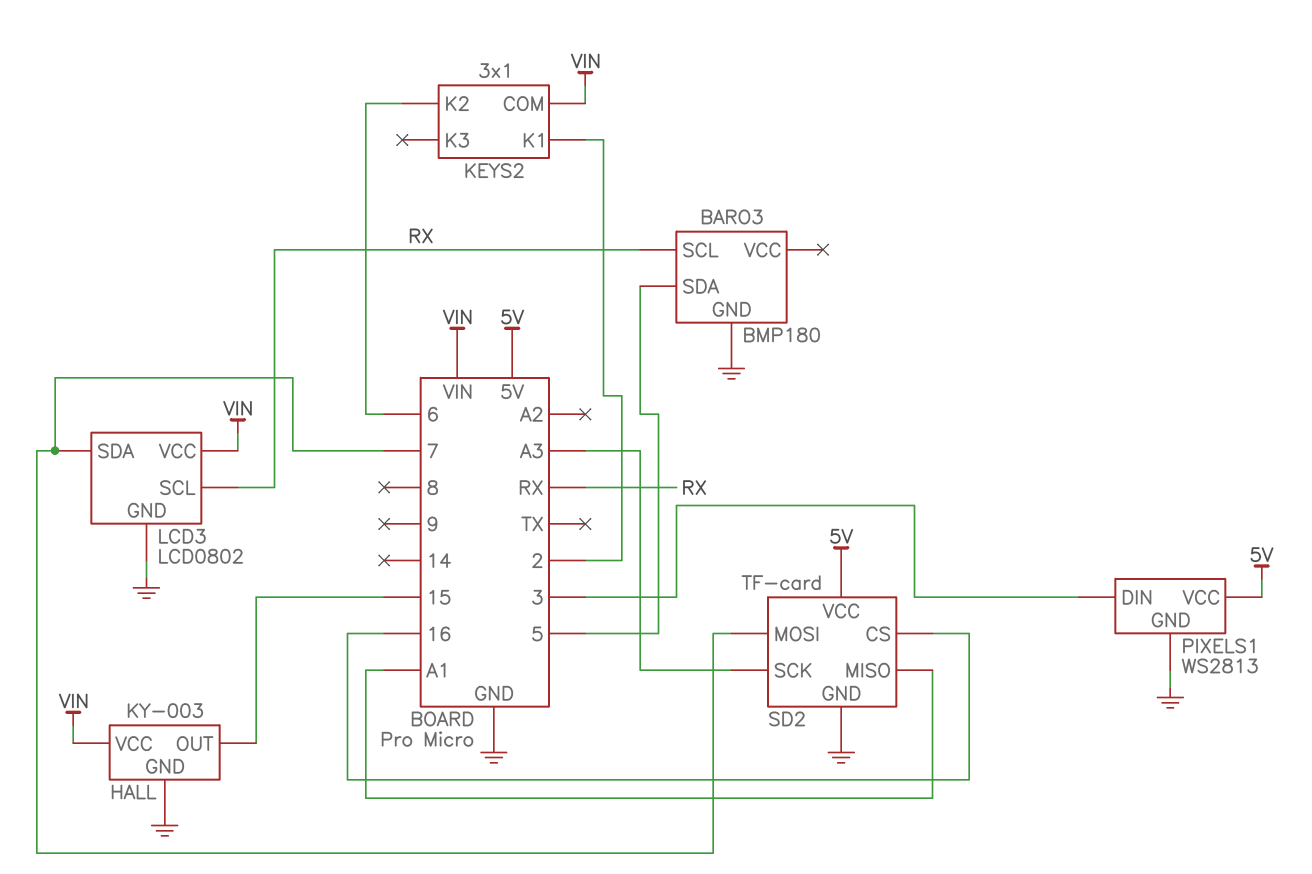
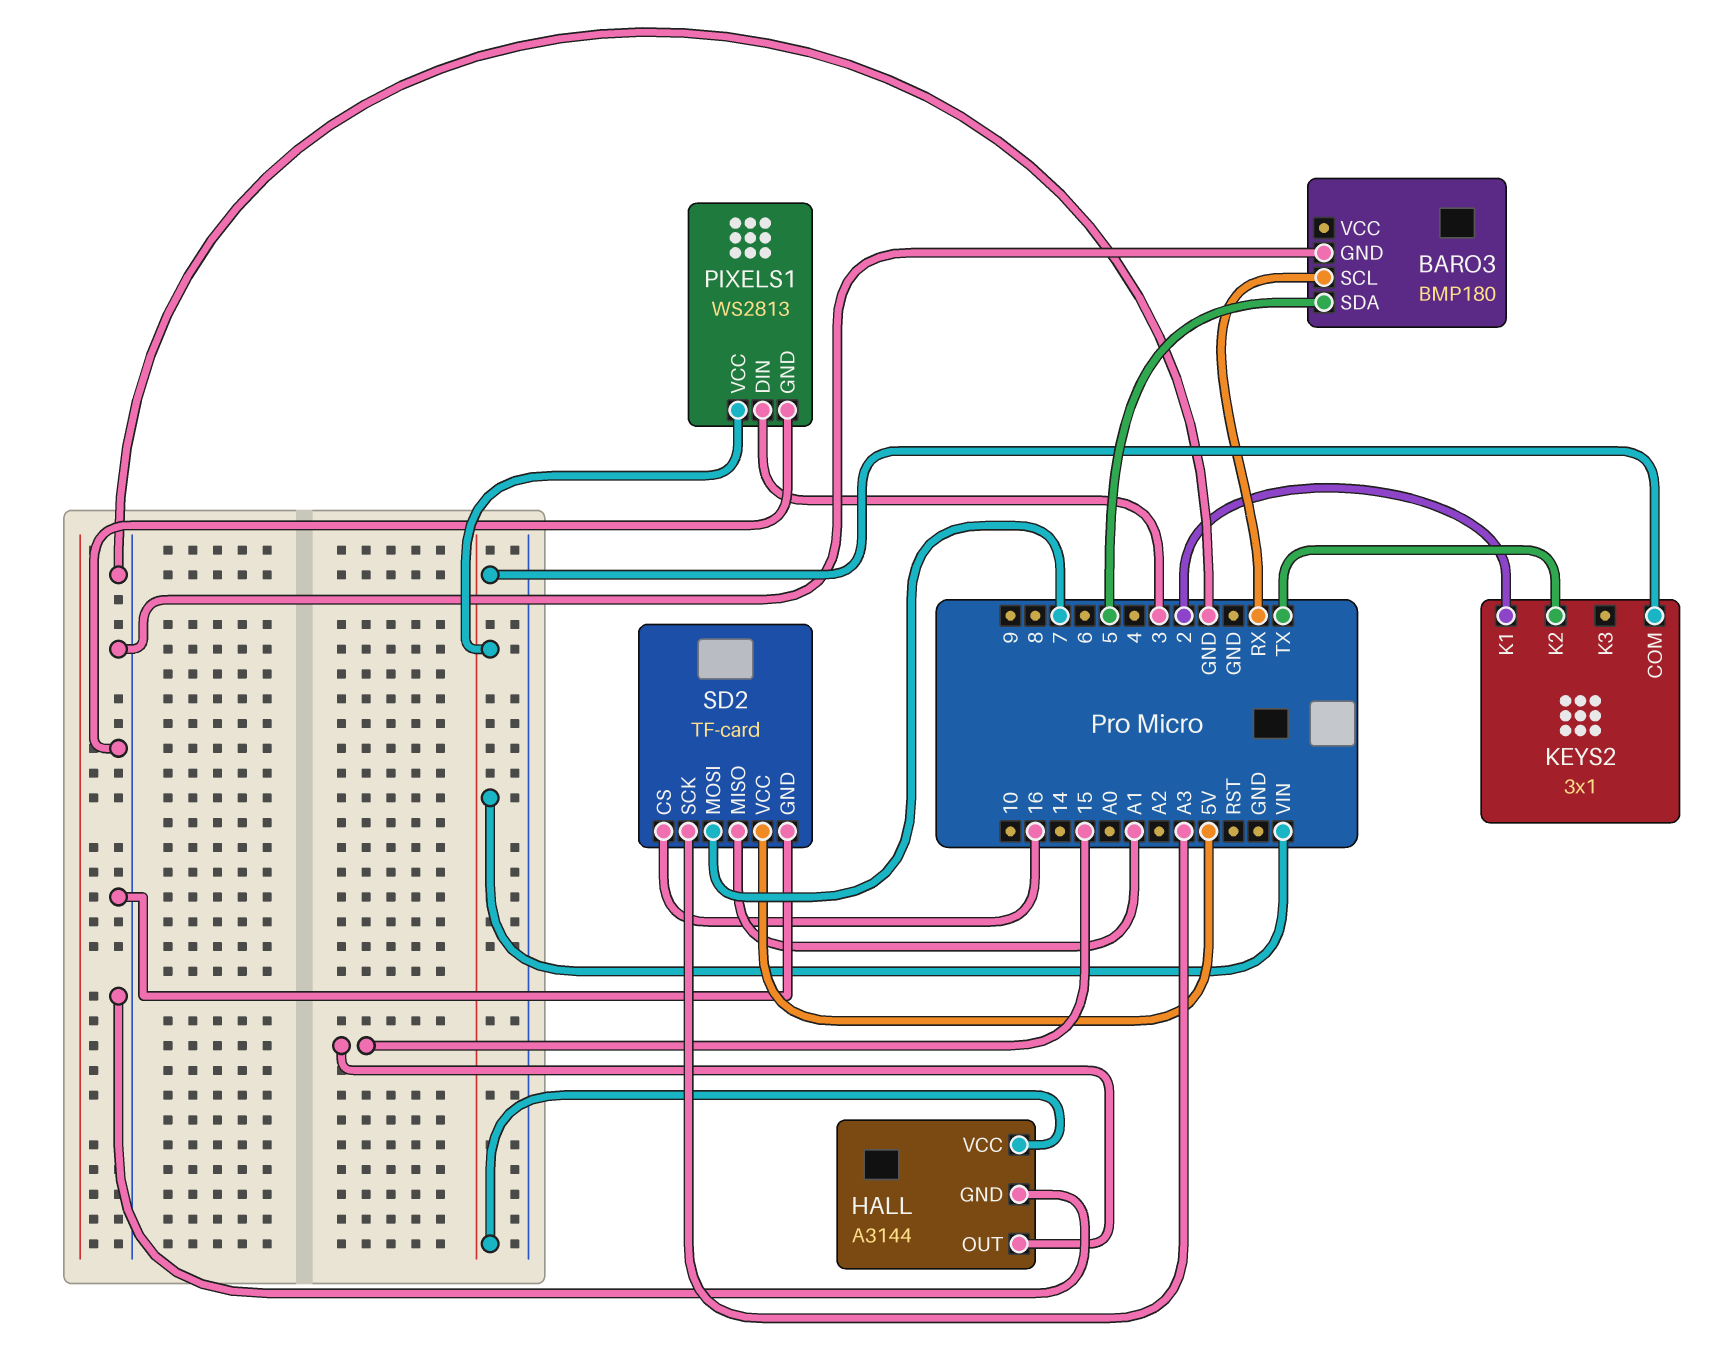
HALL: KY-003 -> A3144
KEYS2 pin K2: 6 -> TX
LCD3: LCD0802 -> none
LCD3 pin GND: GND -> none
LCD3 pin SCL: RX -> none
LCD3 pin SDA: 7 -> none
LCD3 pin VCC: VIN -> none
PIXELS1 pin VCC: 5V -> VIN

